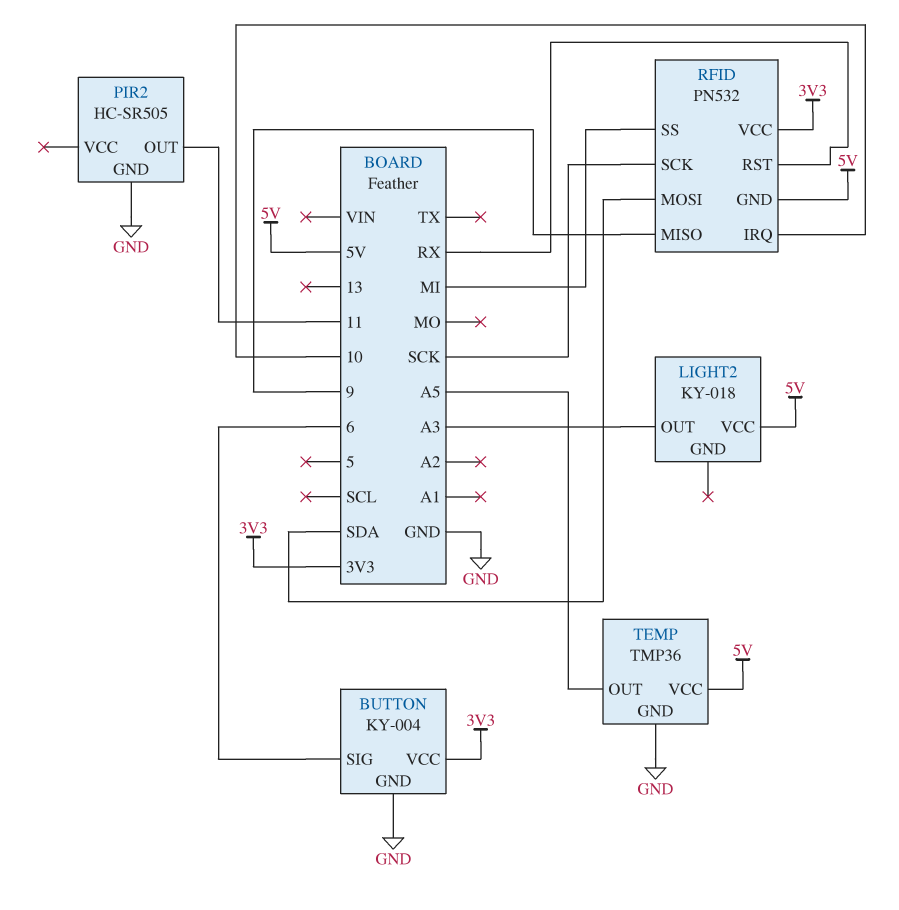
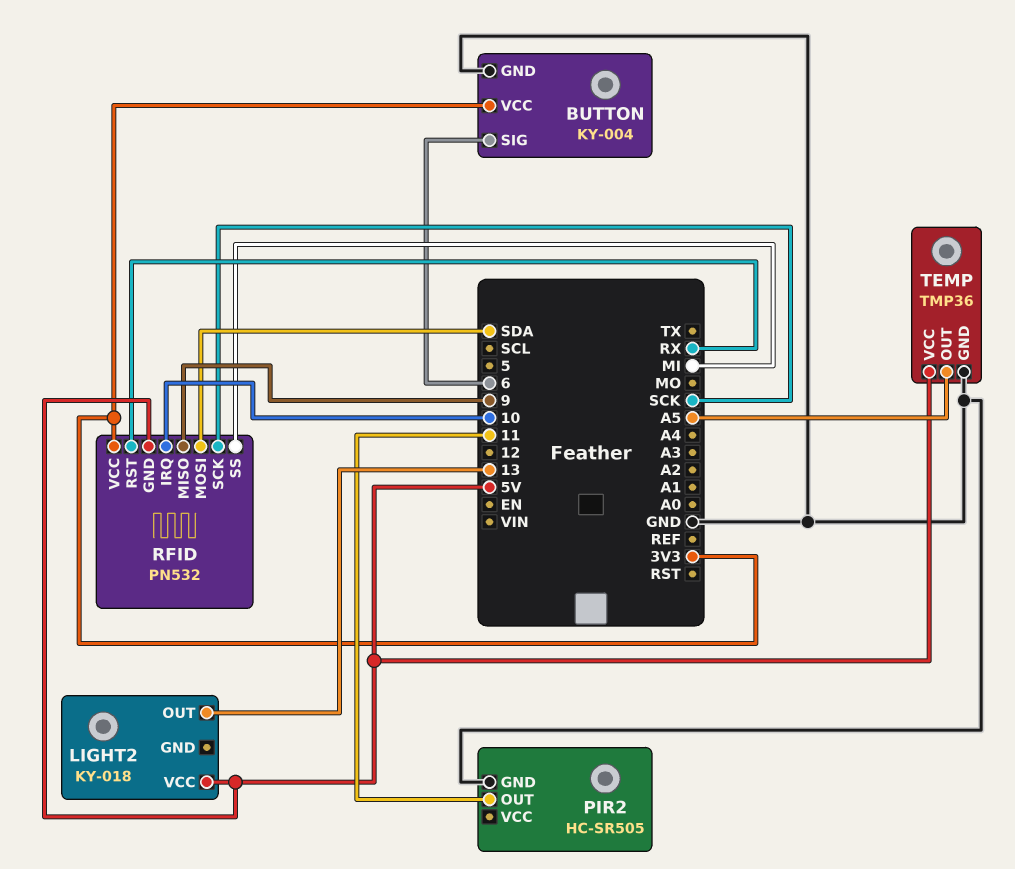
LIGHT2 pin OUT: A3 -> 13

